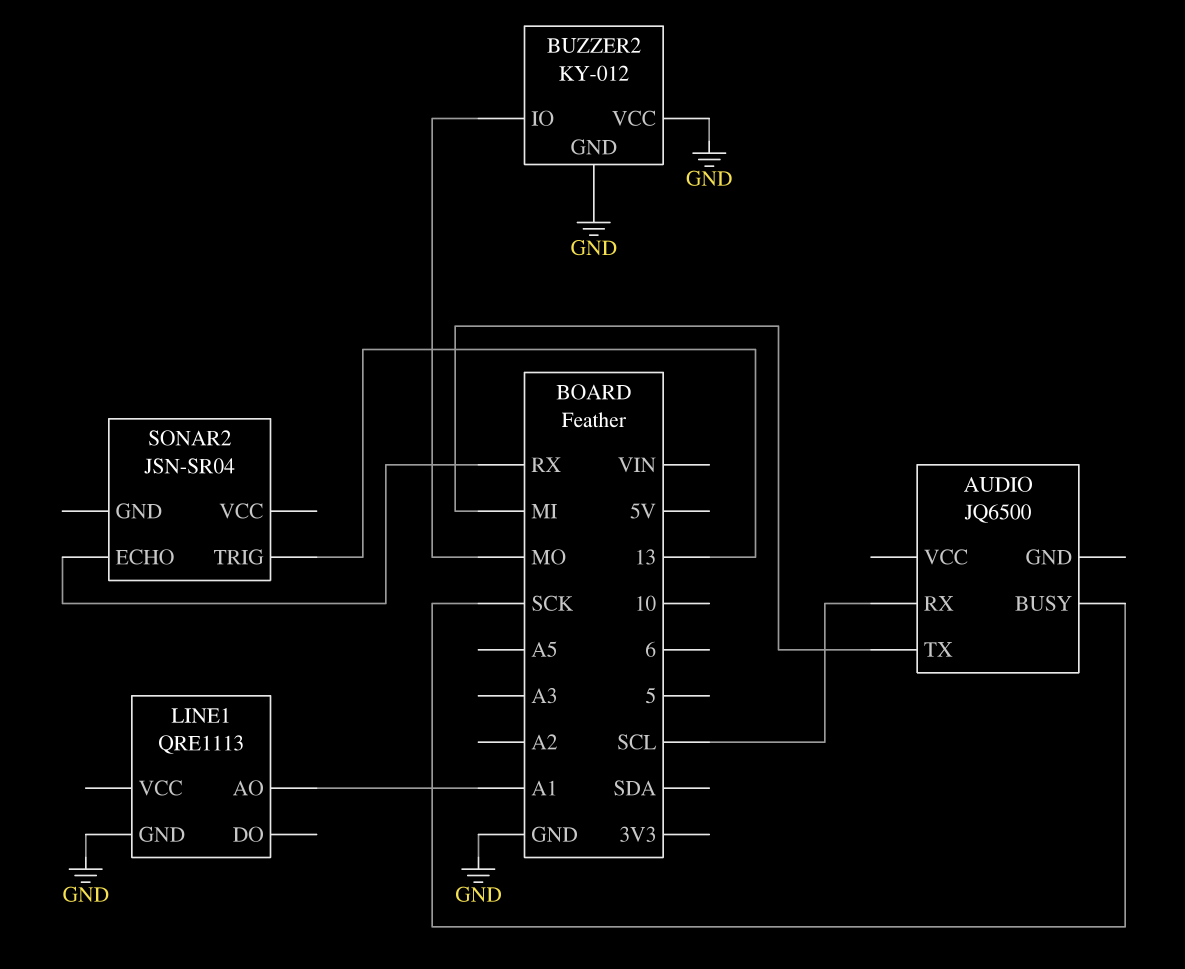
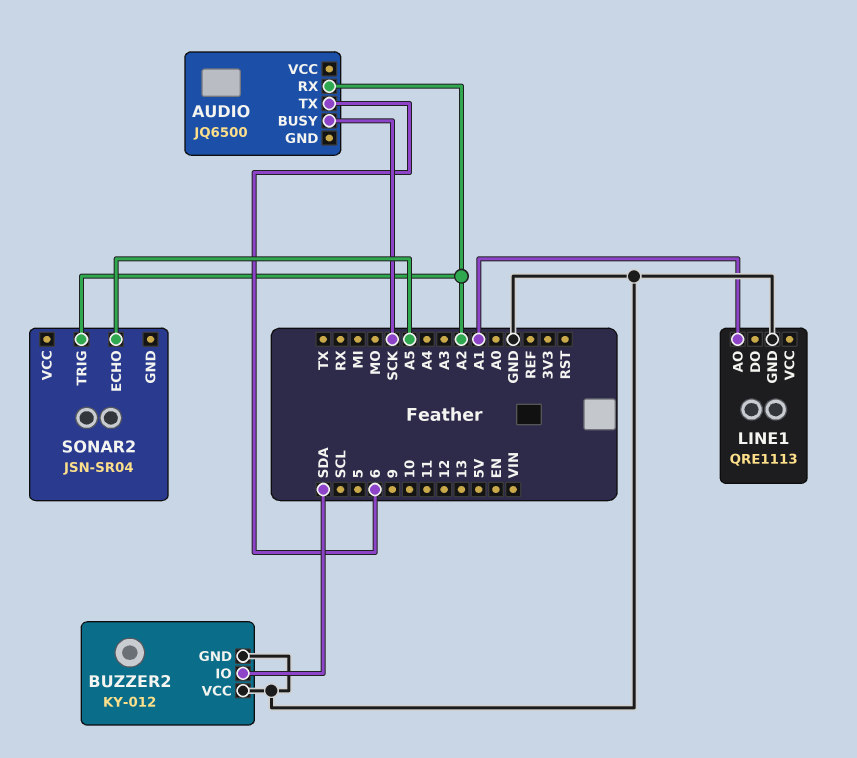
AUDIO pin RX: SCL -> A2
AUDIO pin TX: MI -> 6
BUZZER2 pin IO: MO -> SDA
SONAR2 pin ECHO: RX -> A5
SONAR2 pin TRIG: 13 -> A2

